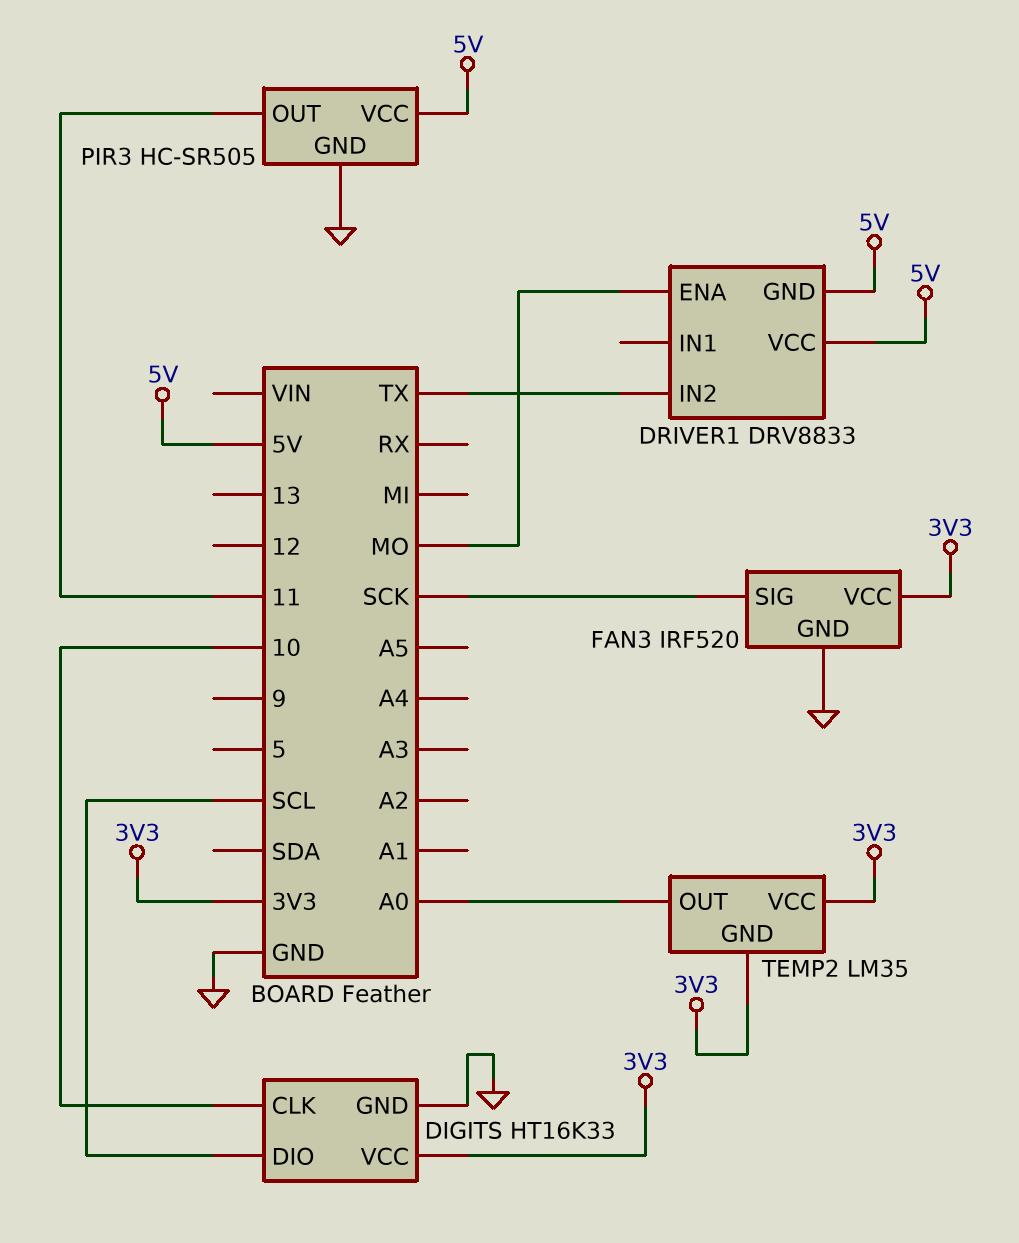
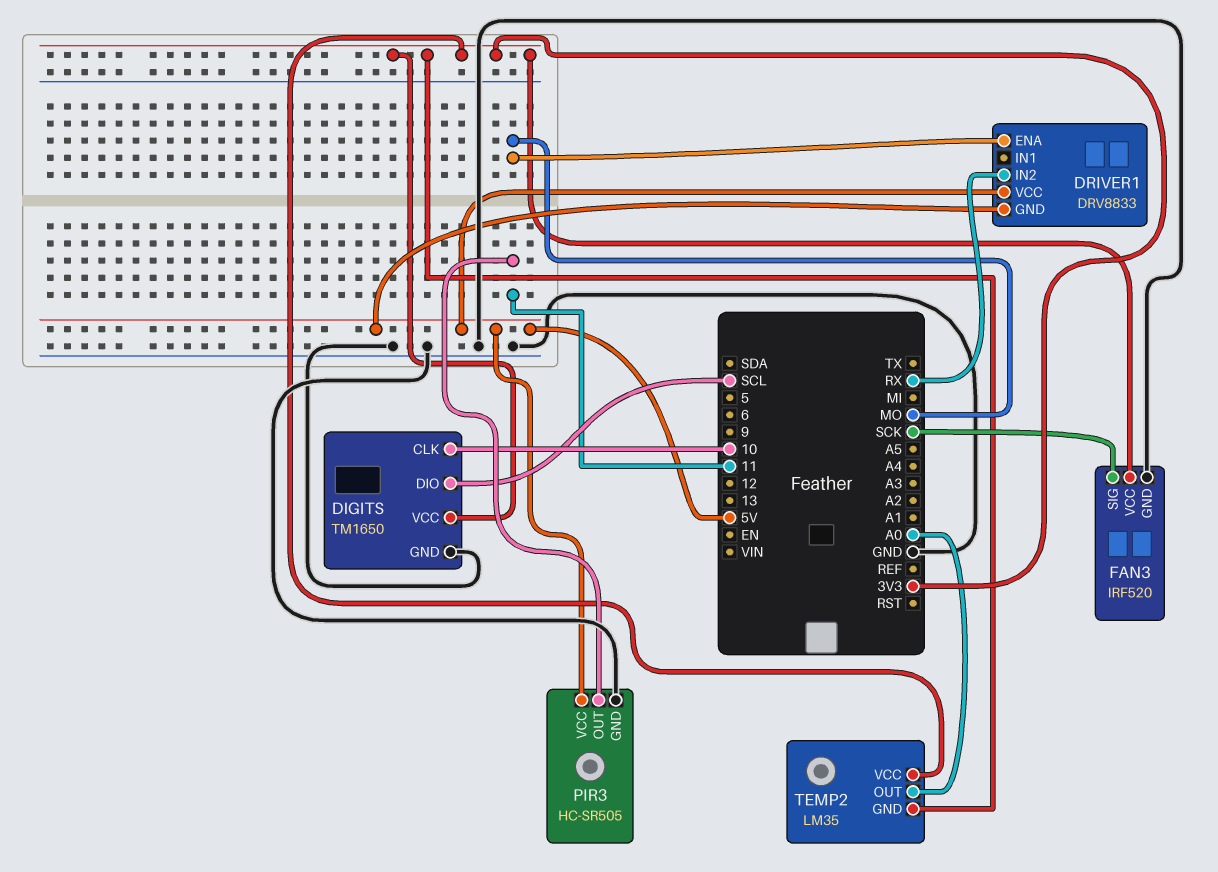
DIGITS: HT16K33 -> TM1650
DRIVER1 pin IN2: TX -> RX

